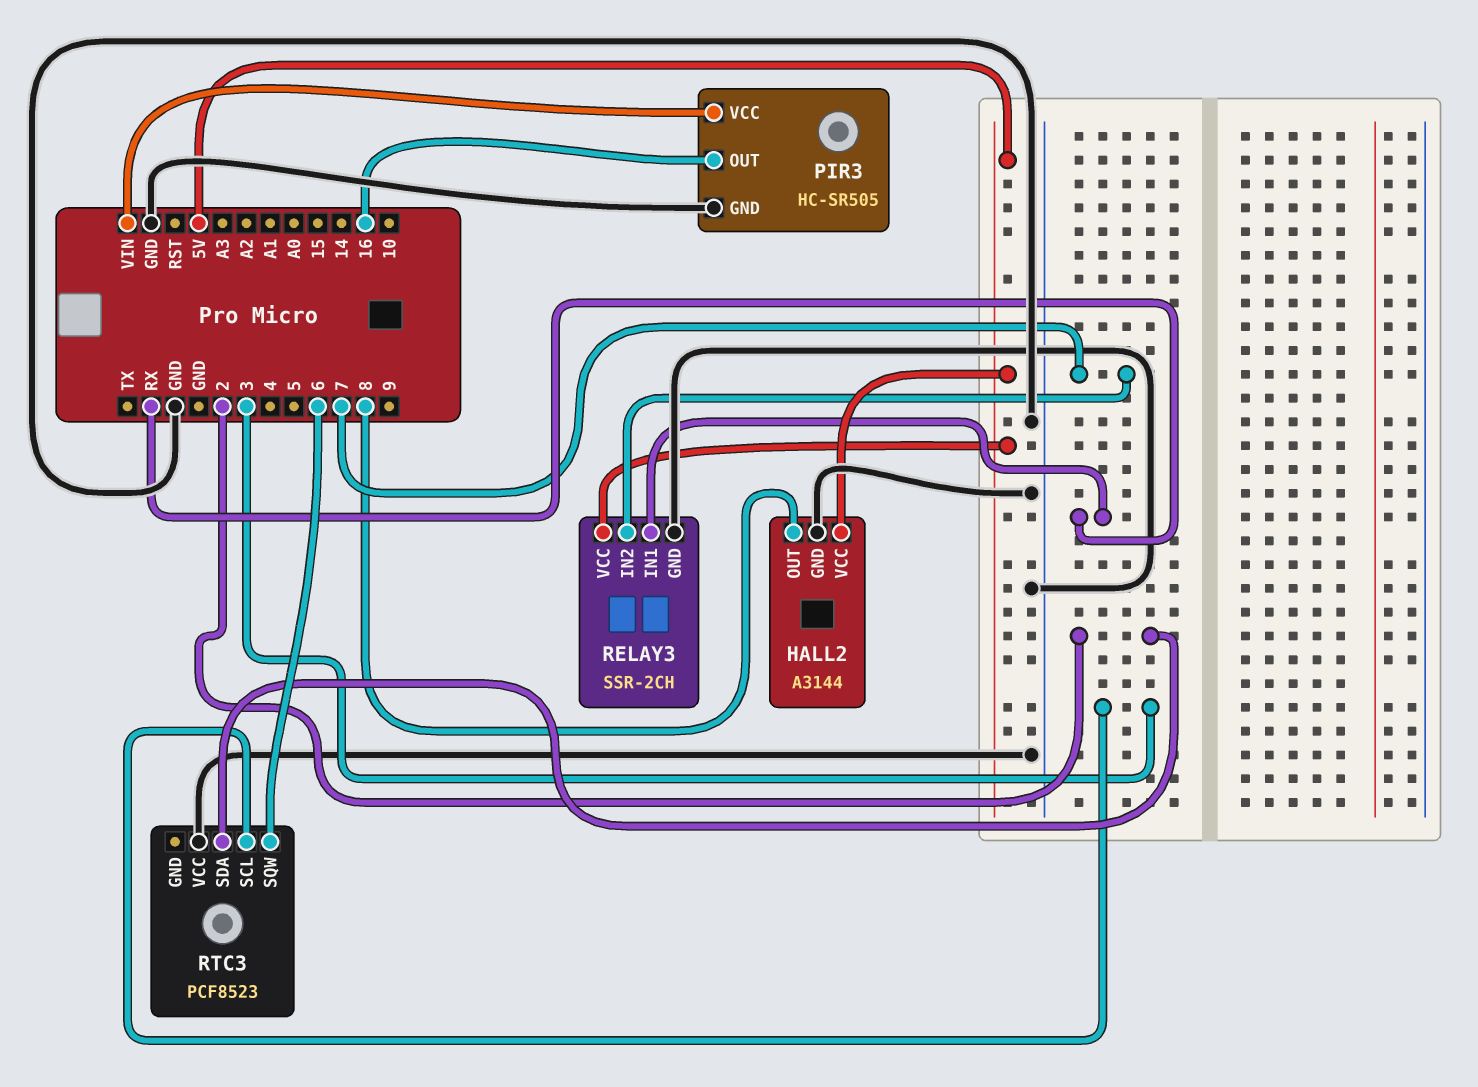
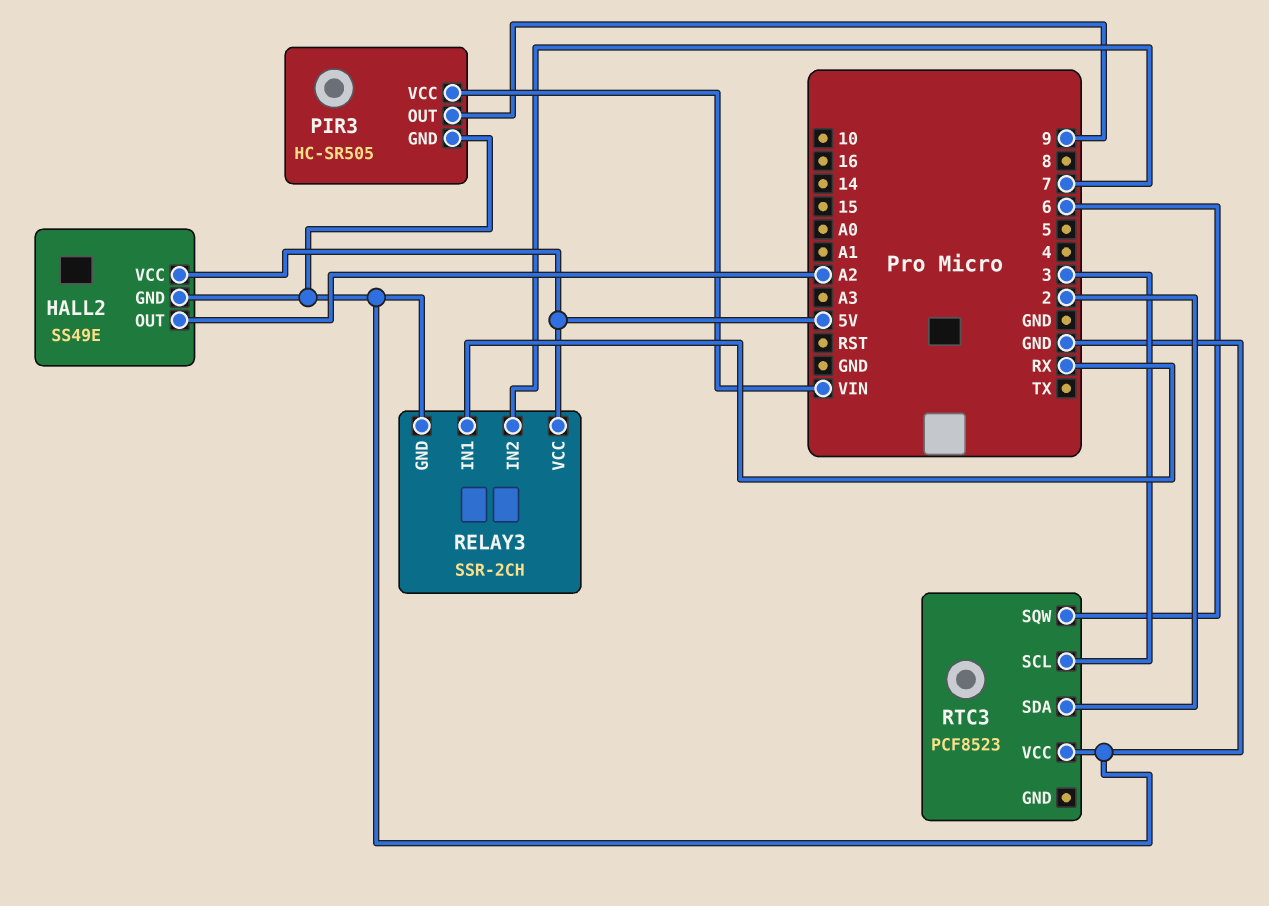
HALL2: A3144 -> SS49E
HALL2 pin OUT: 8 -> A2
PIR3 pin OUT: 16 -> 9

